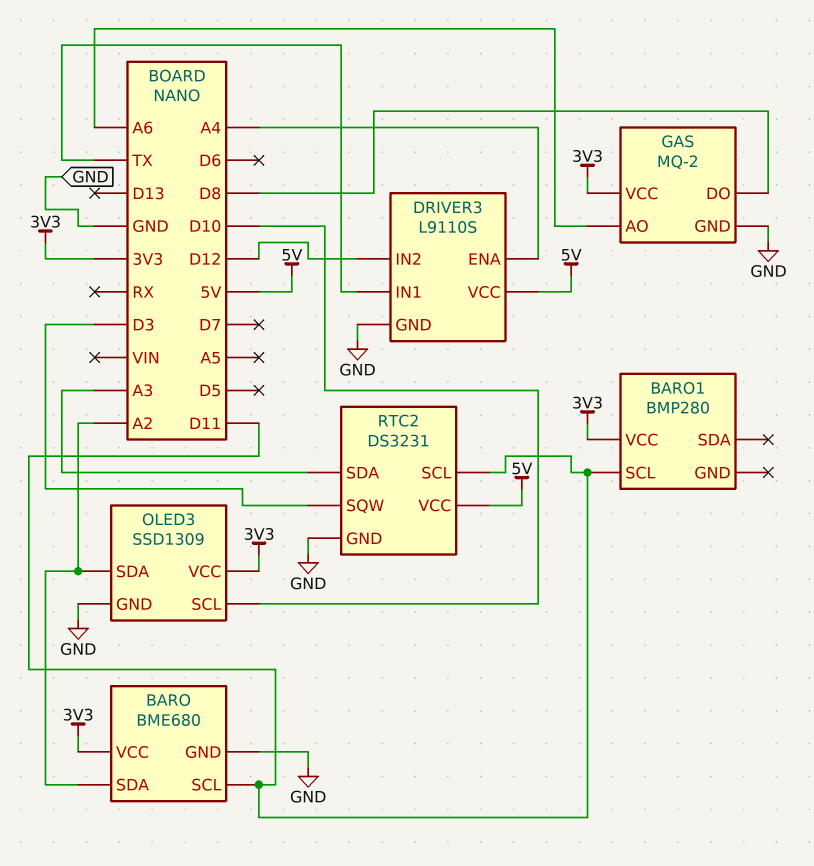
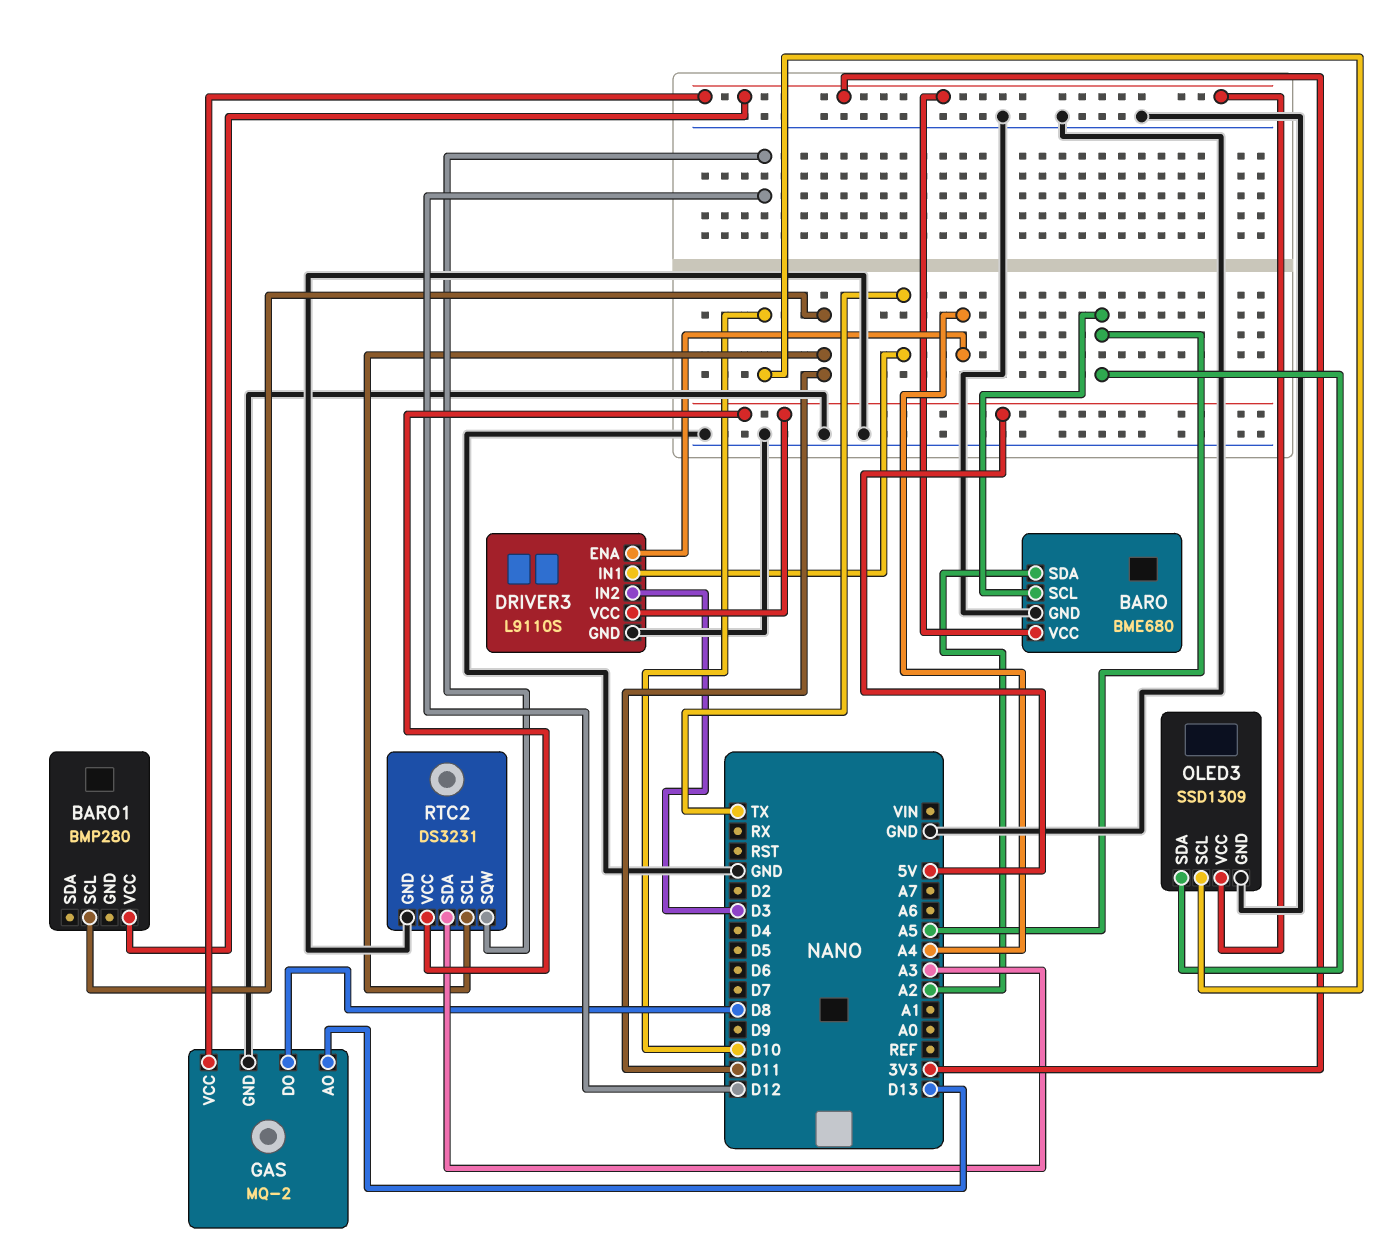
BARO pin SCL: D11 -> A5
DRIVER3 pin IN2: D12 -> D3
GAS pin AO: A6 -> D13
OLED3 pin SDA: A2 -> A5
RTC2 pin SQW: D3 -> D12

